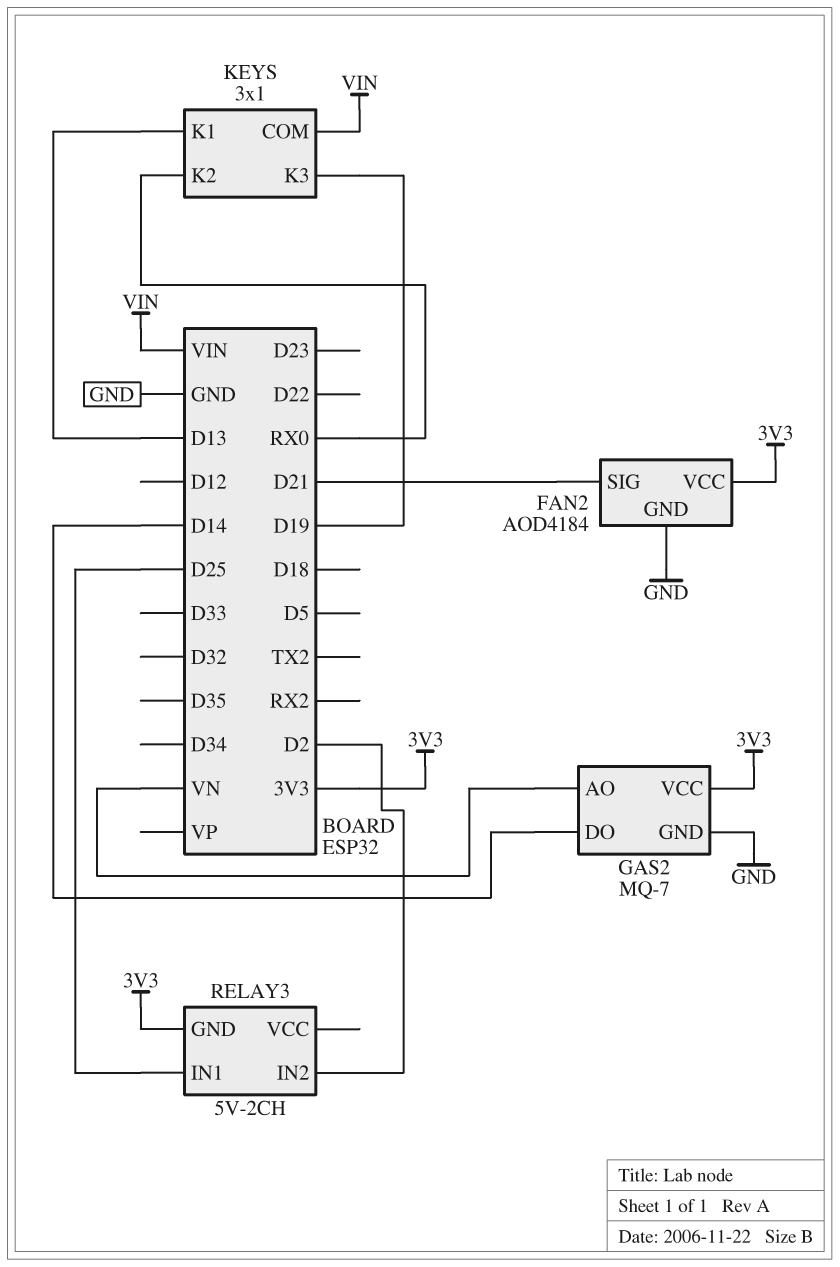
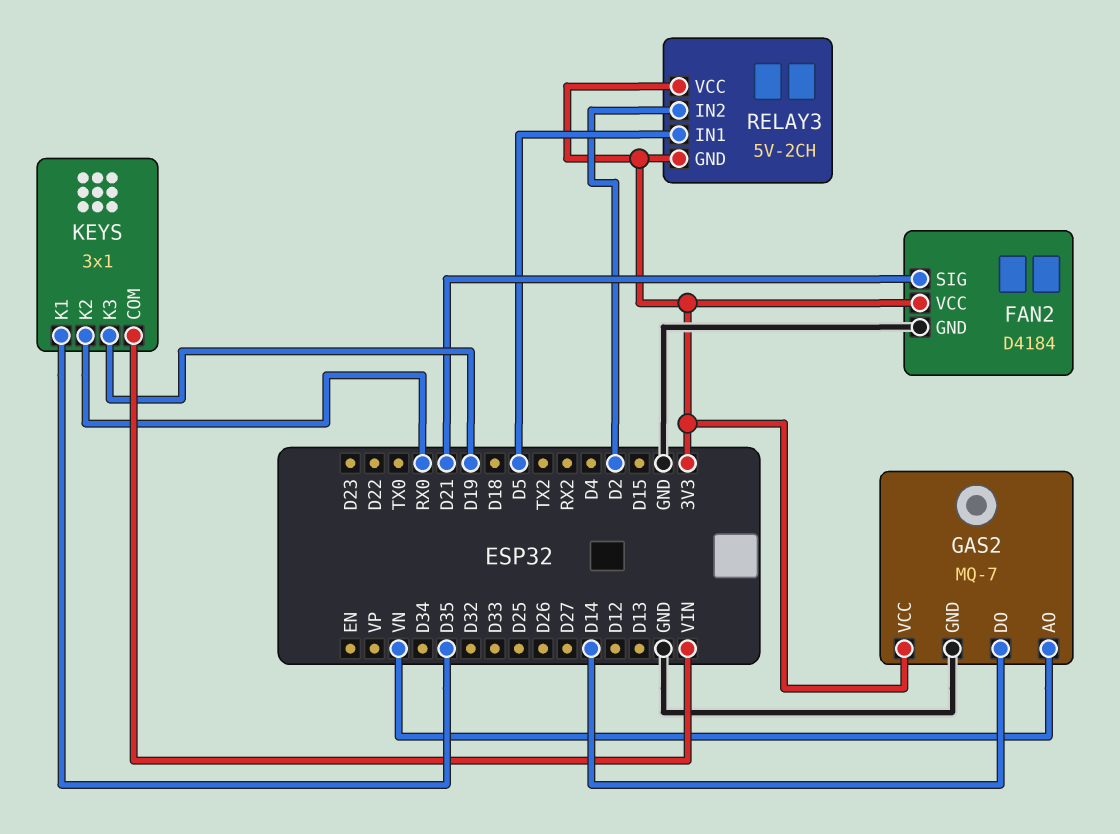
FAN2: AOD4184 -> D4184
KEYS pin K1: D13 -> D35
RELAY3 pin IN1: D25 -> D5
RELAY3 pin VCC: none -> 3V3

